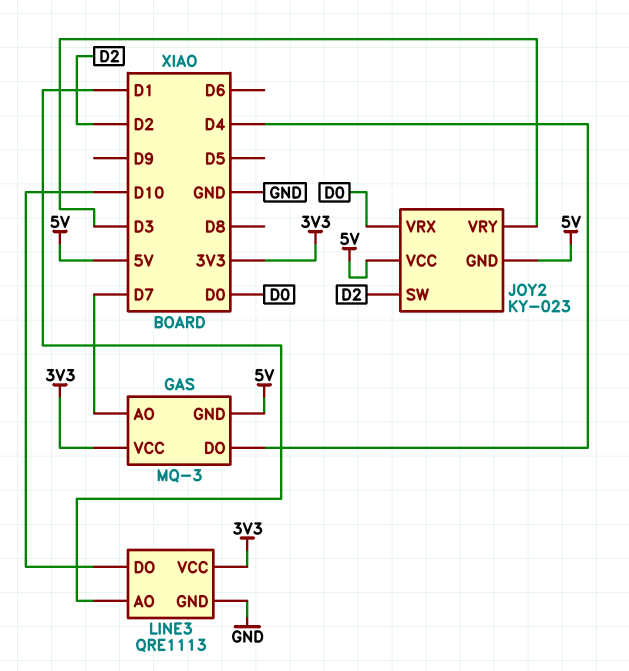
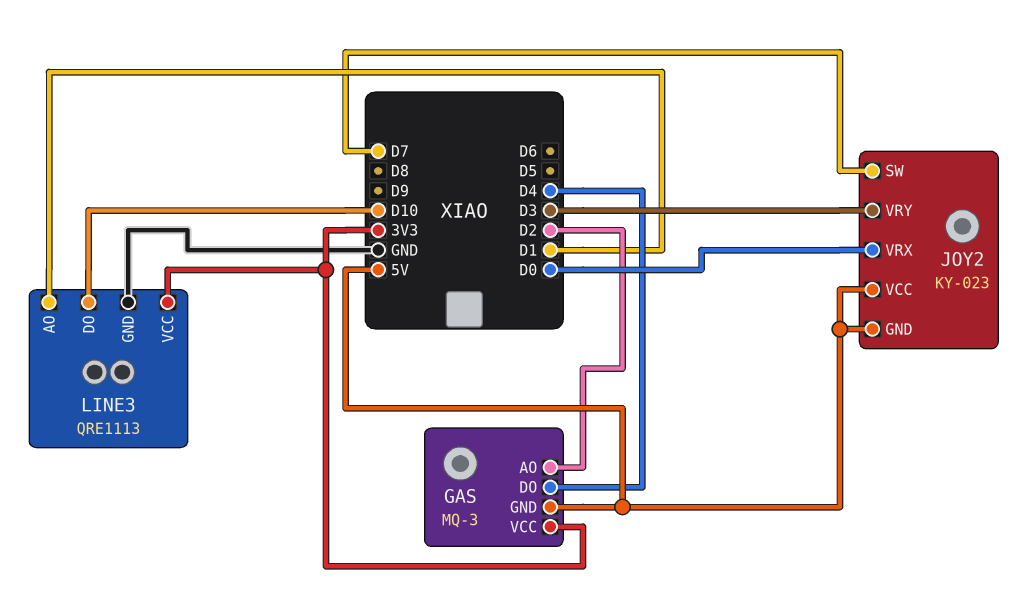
GAS pin AO: D7 -> D2
JOY2 pin SW: D2 -> D7

